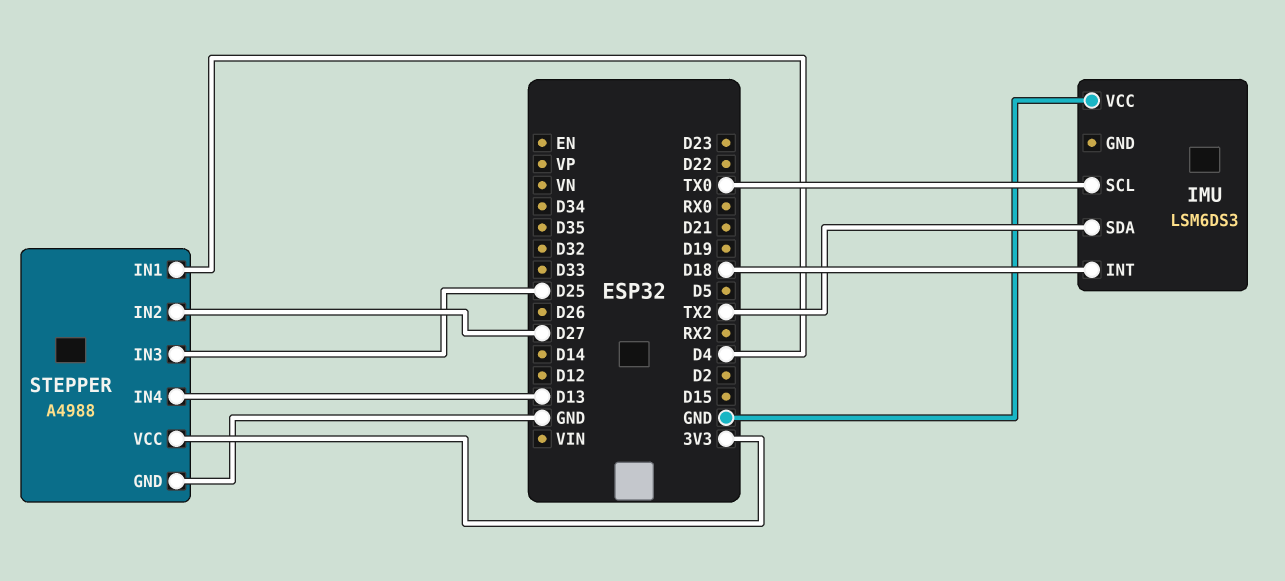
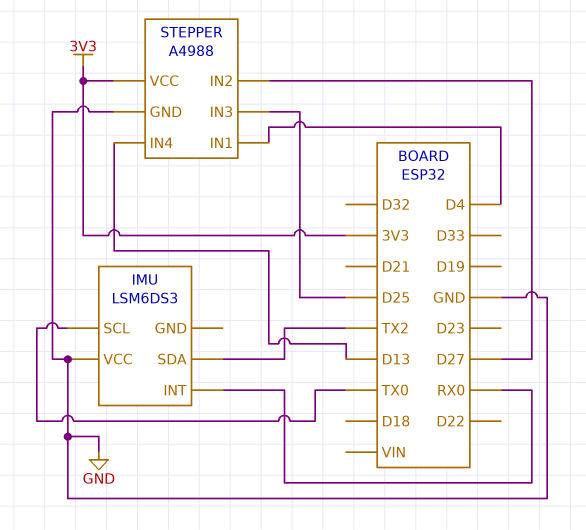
IMU pin INT: D18 -> RX0

